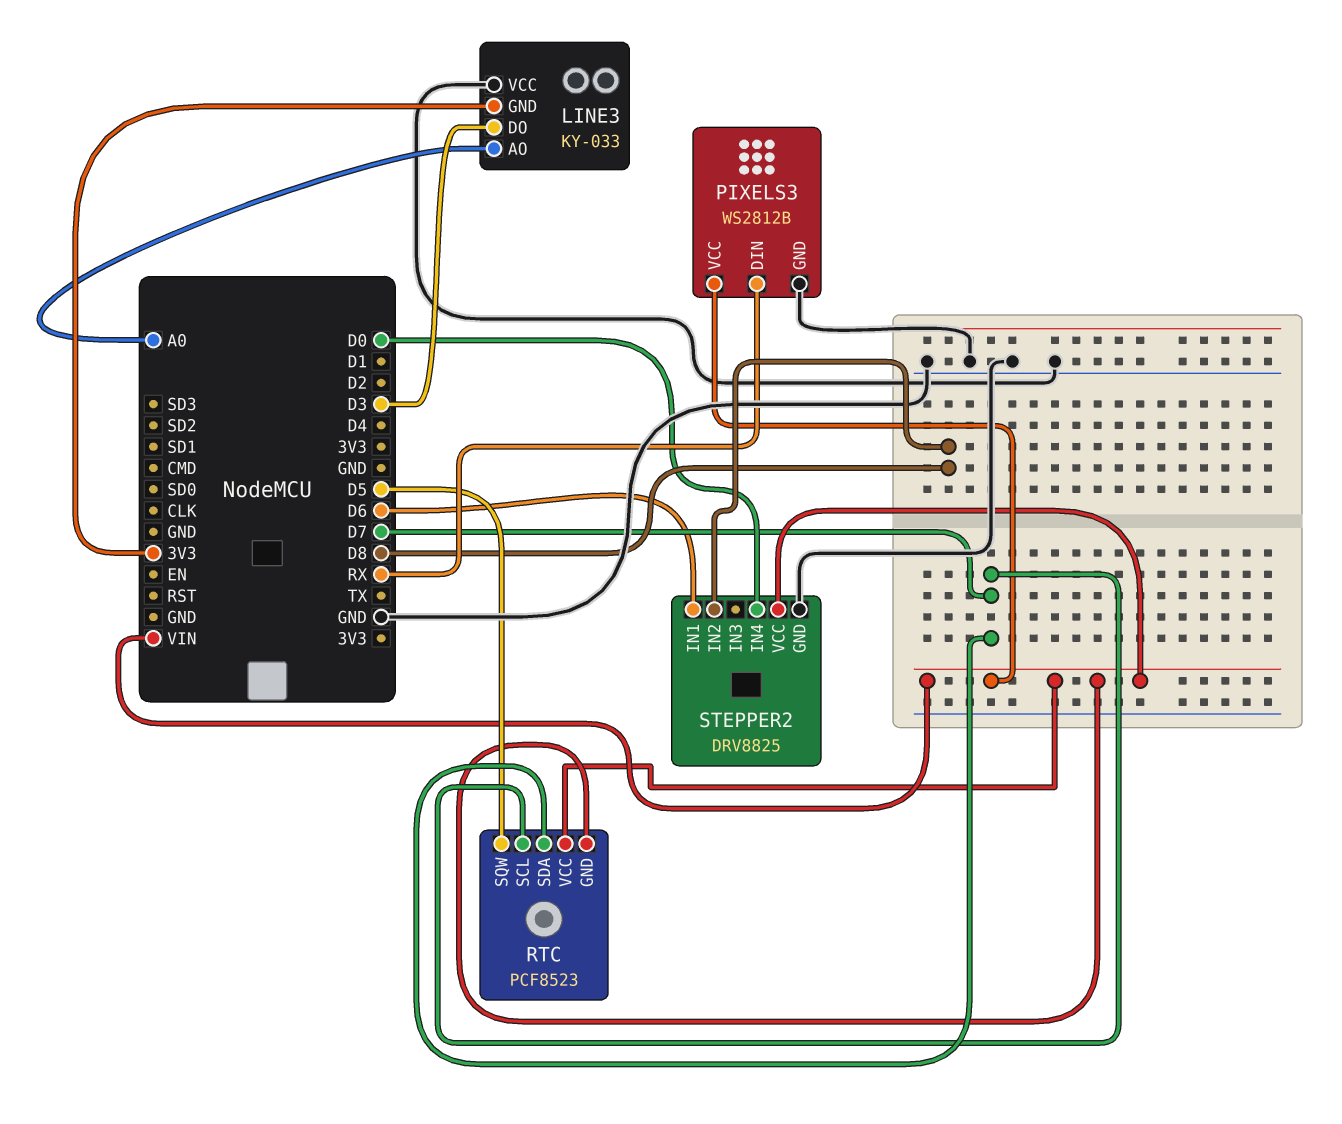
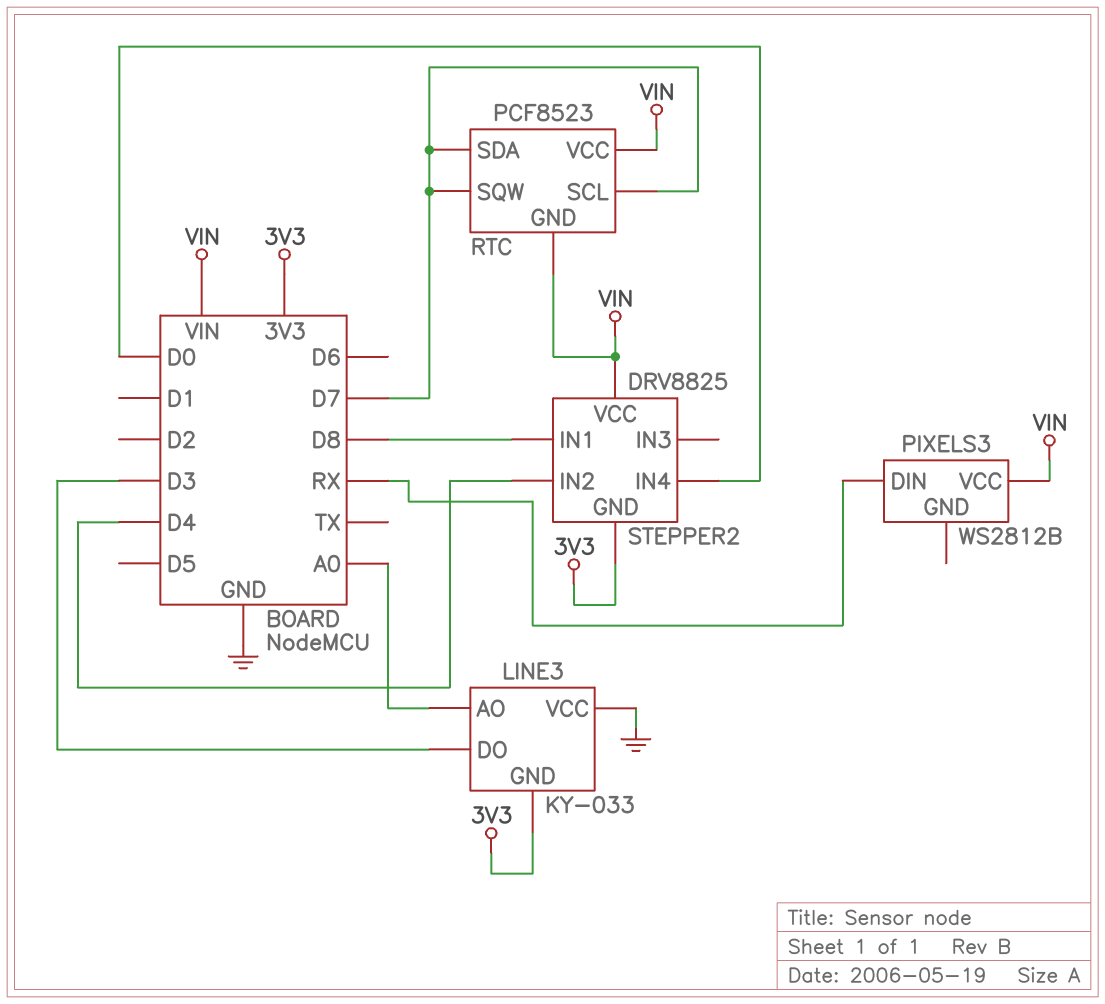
PIXELS3 pin GND: GND -> none
RTC pin SQW: D5 -> D7
STEPPER2 pin GND: GND -> 3V3
STEPPER2 pin IN1: D6 -> D8
STEPPER2 pin IN2: D8 -> D4

